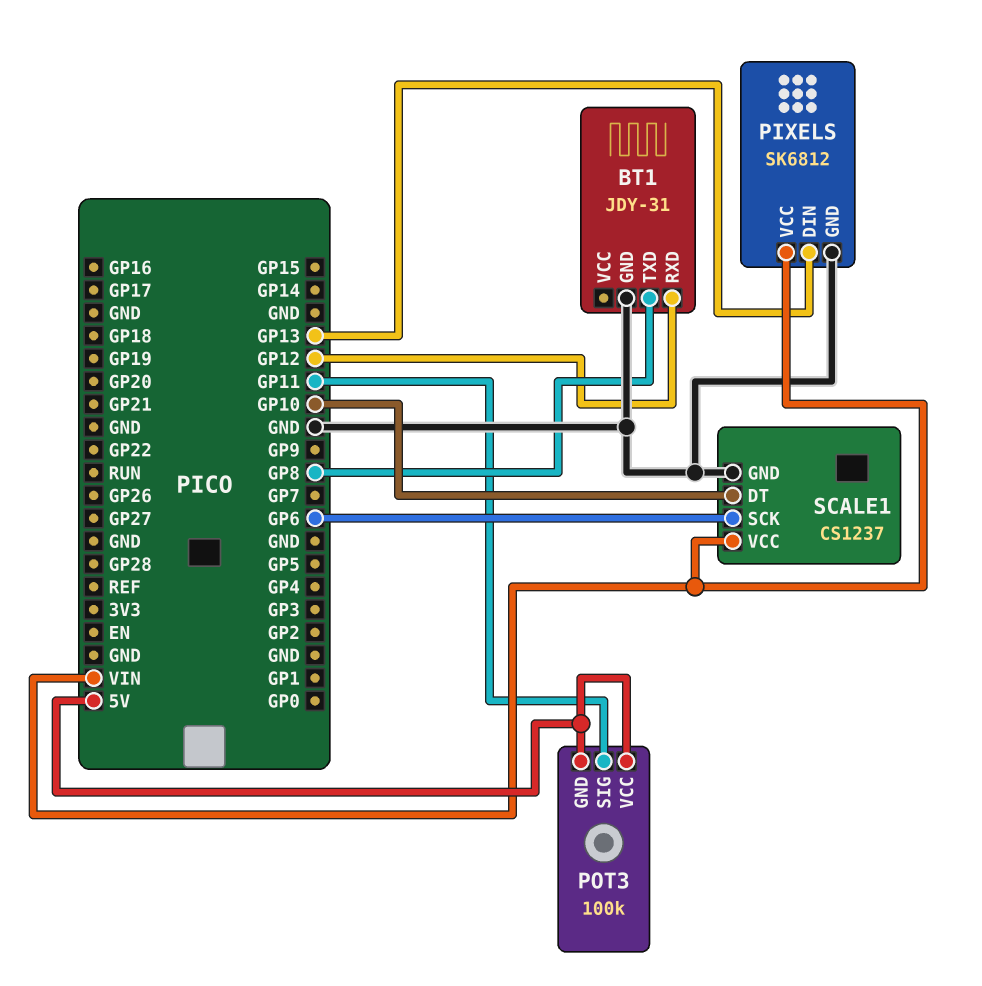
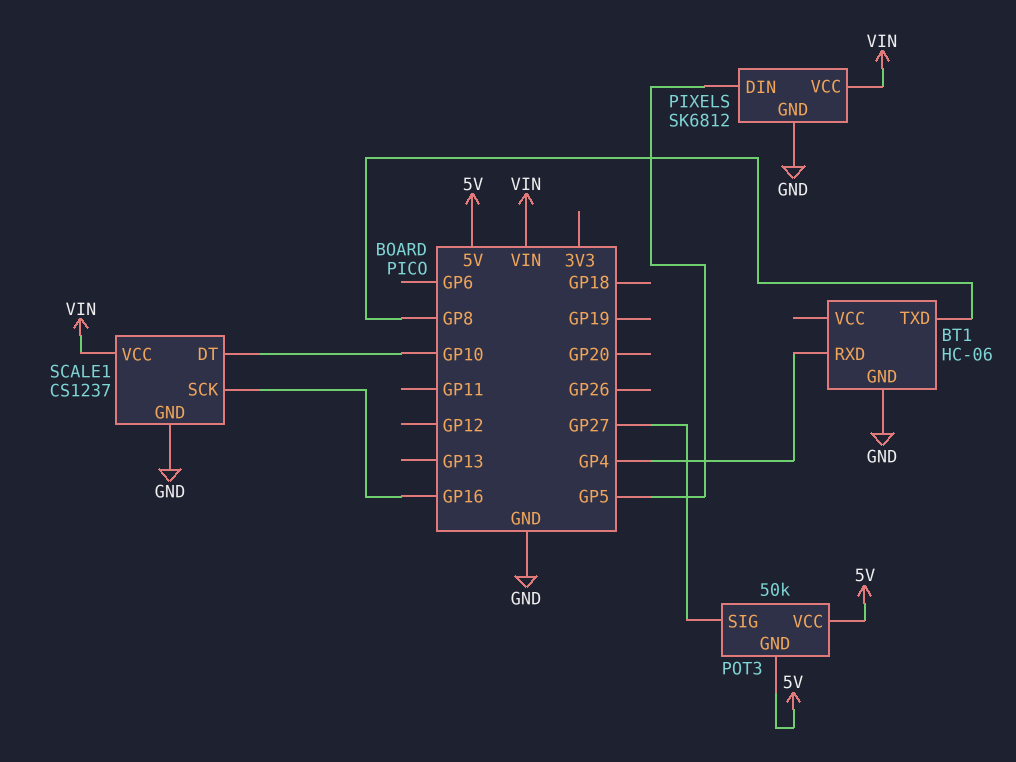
BT1: JDY-31 -> HC-06
BT1 pin RXD: GP12 -> GP4
PIXELS pin DIN: GP13 -> GP5
POT3: 100k -> 50k
POT3 pin SIG: GP11 -> GP27
SCALE1 pin SCK: GP6 -> GP16

